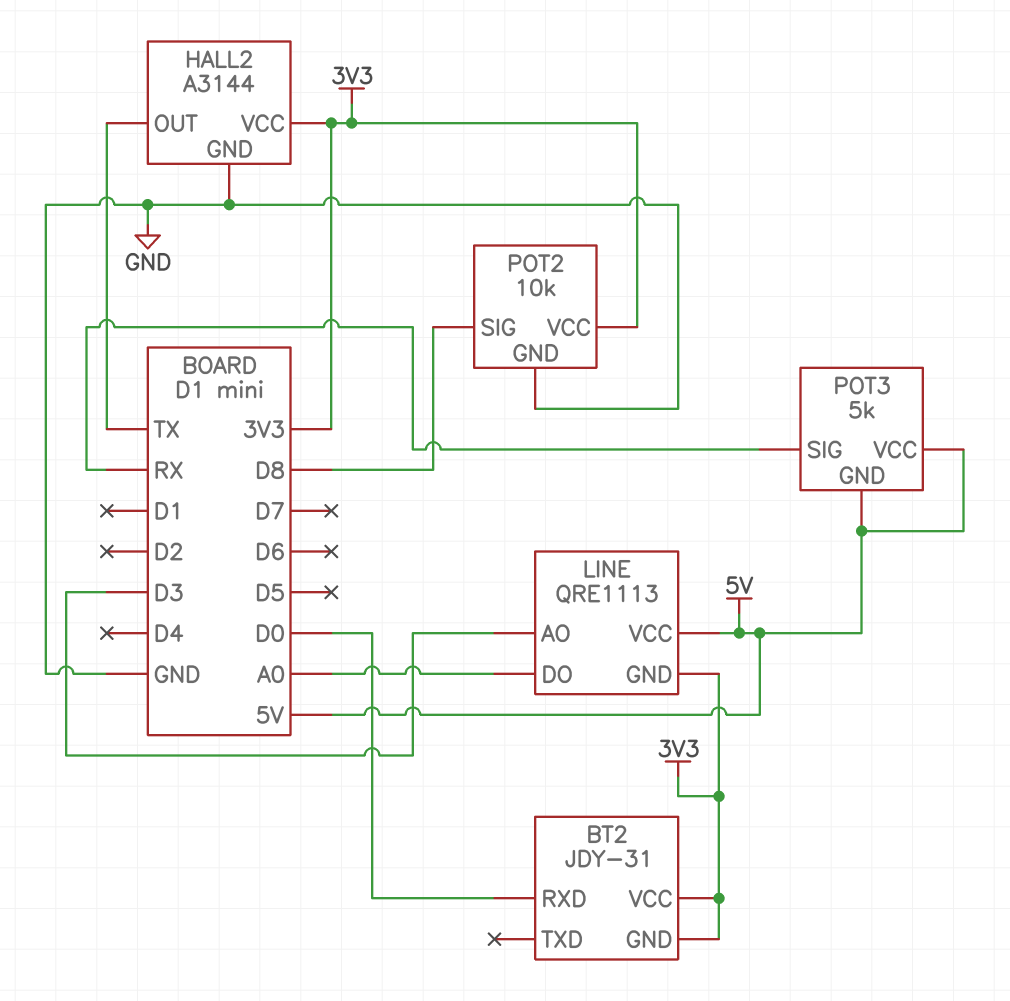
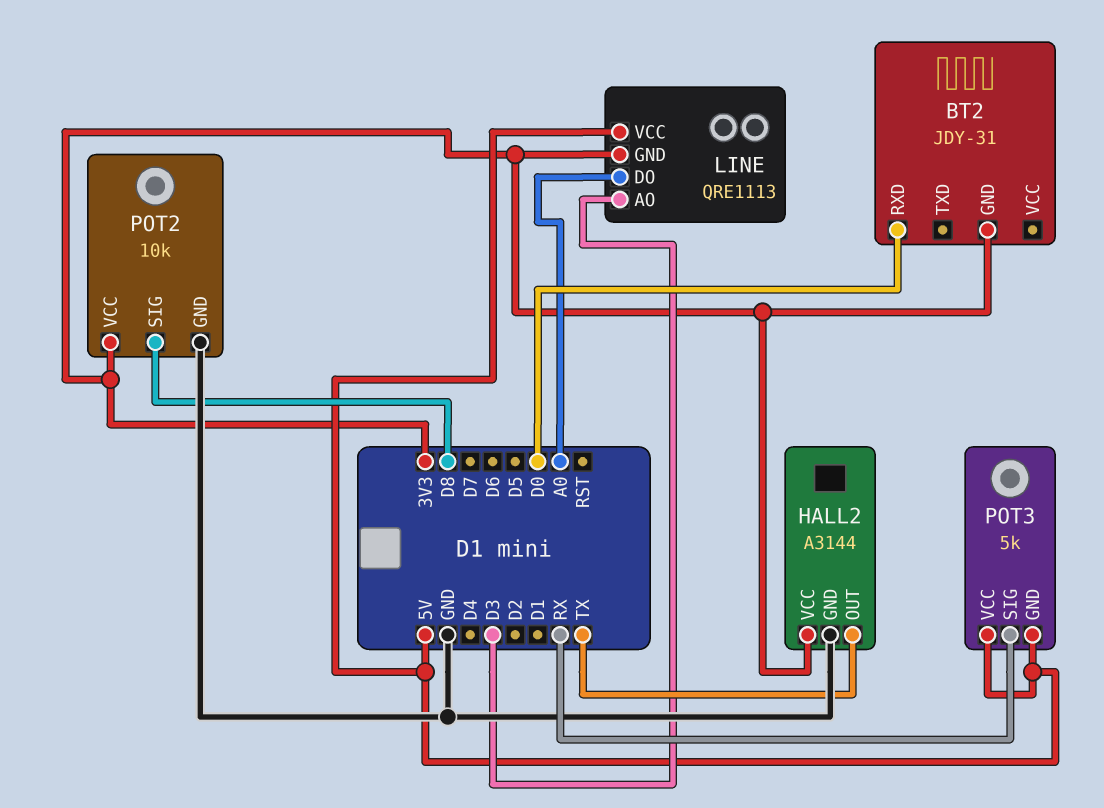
BT2 pin VCC: 3V3 -> none

